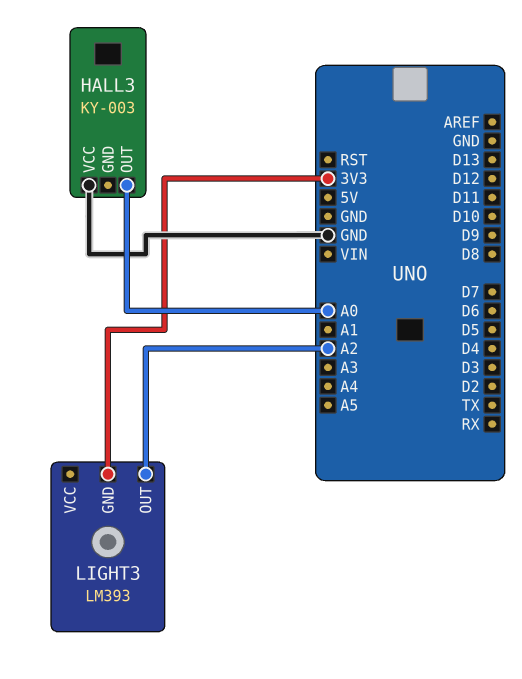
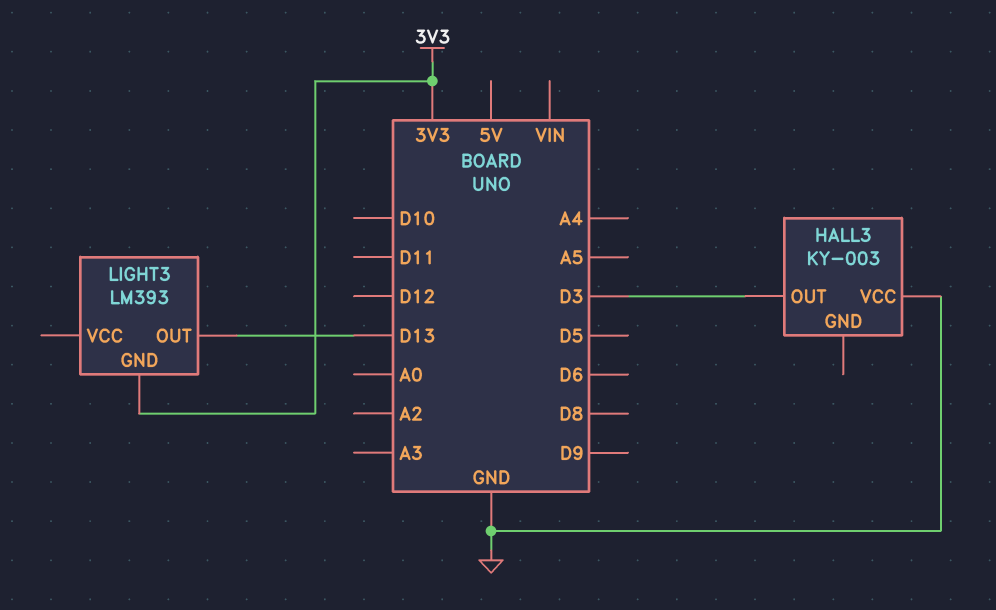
HALL3 pin OUT: A0 -> D3
LIGHT3 pin OUT: A2 -> D13

